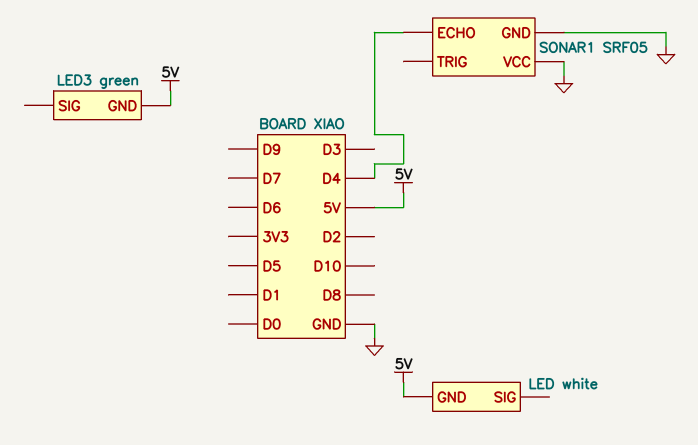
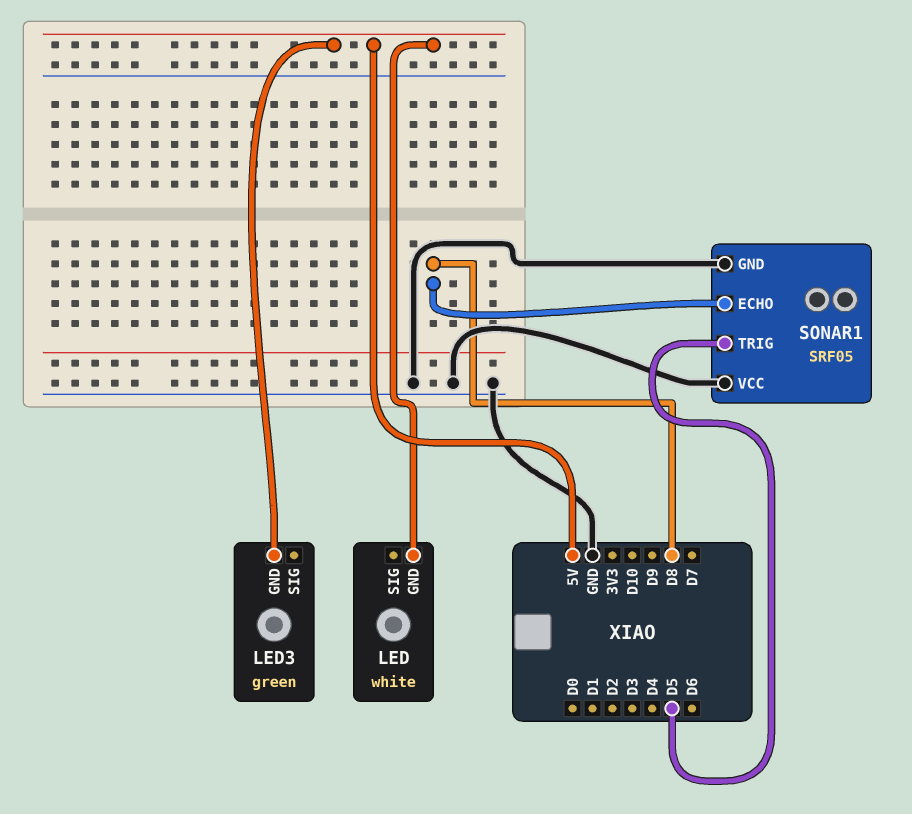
SONAR1 pin ECHO: D4 -> D8
SONAR1 pin TRIG: none -> D5

